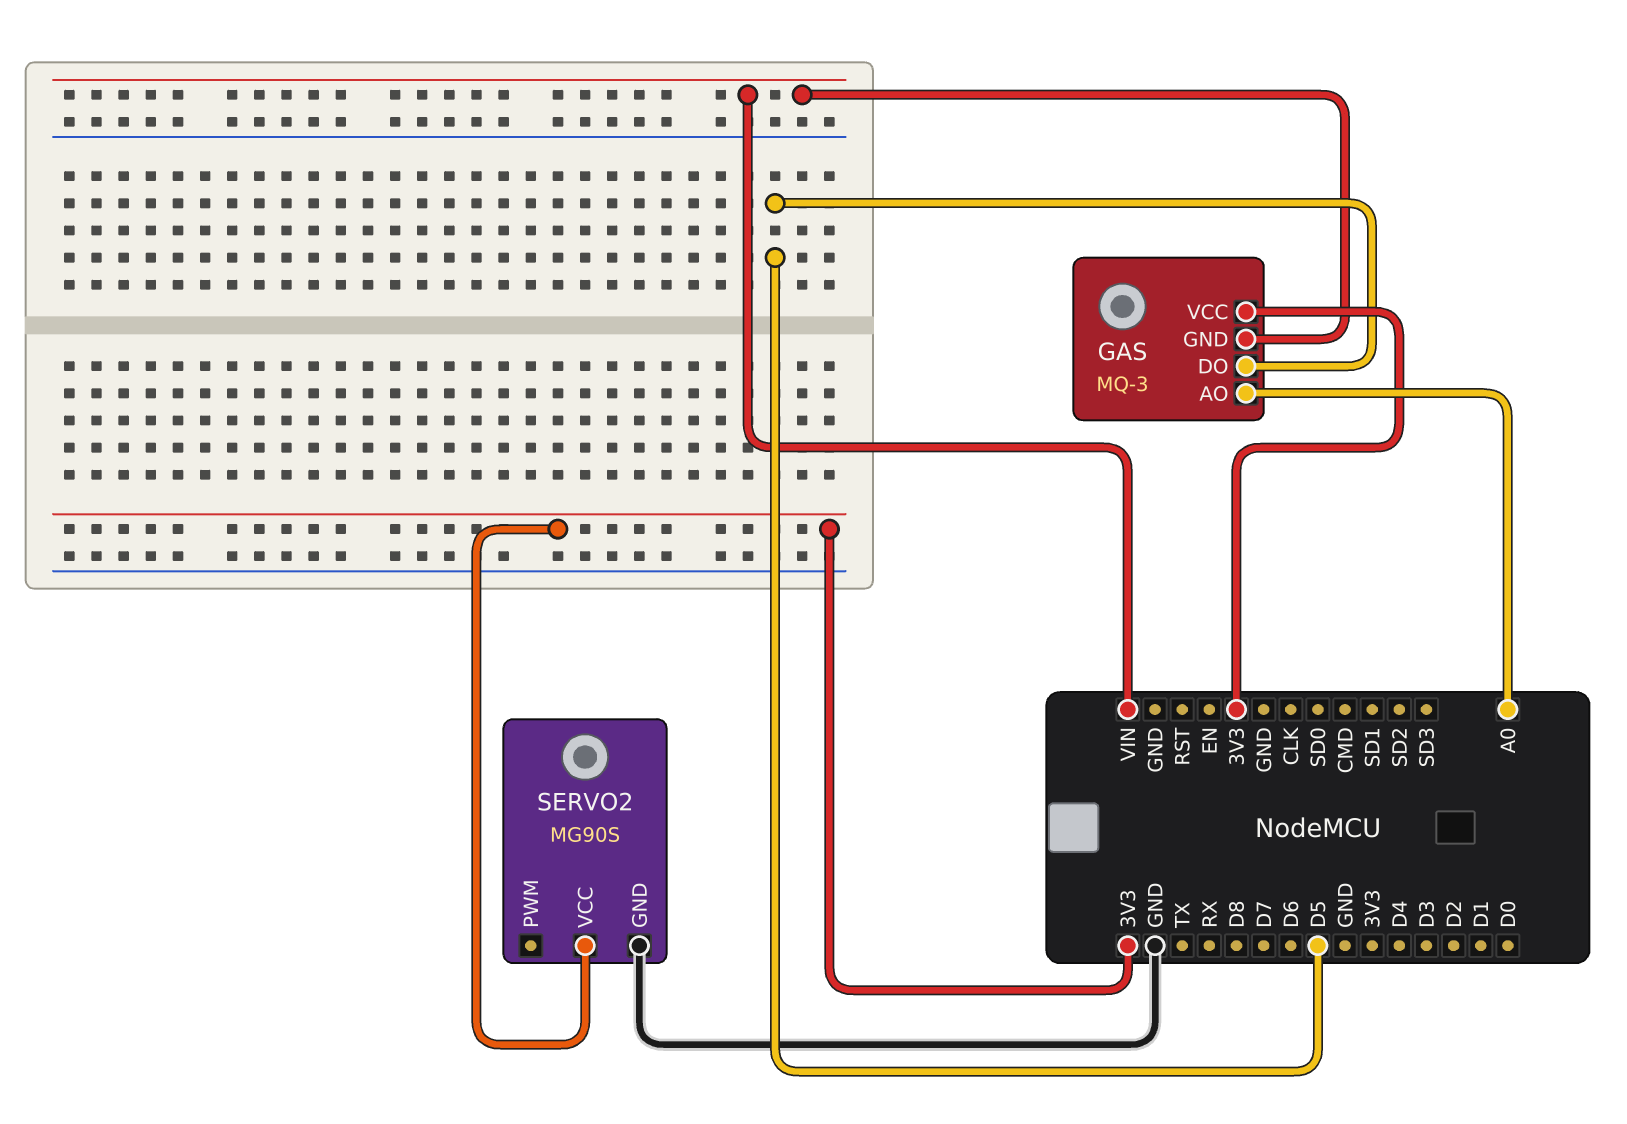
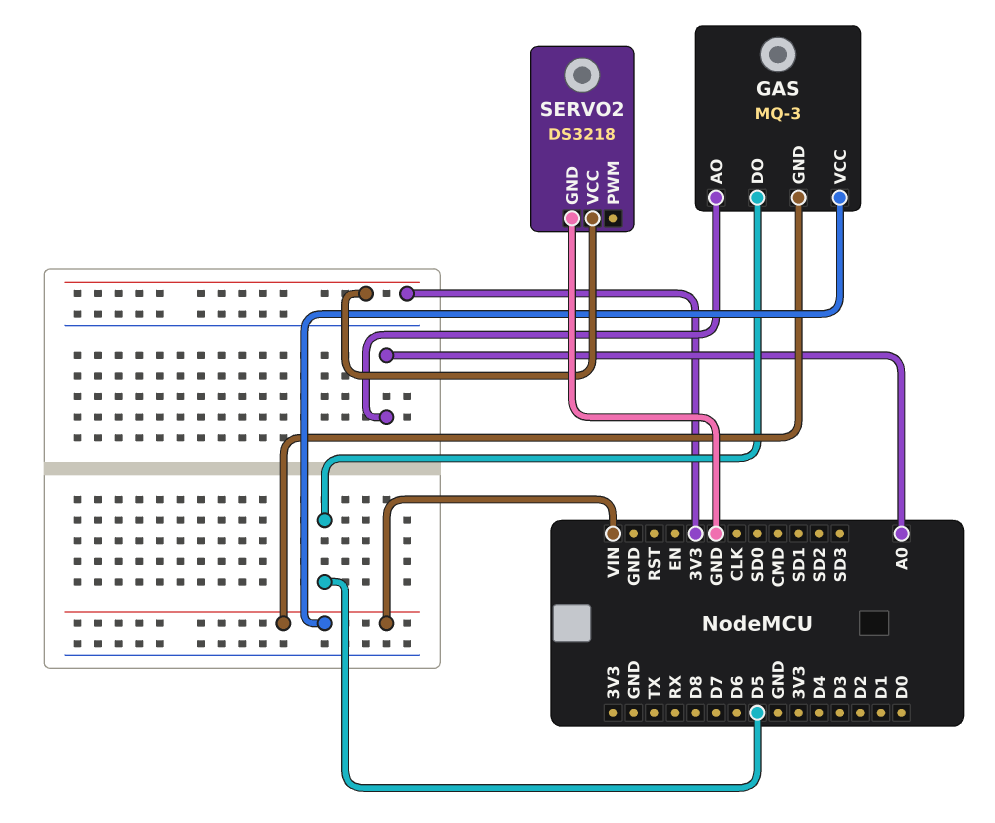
GAS pin VCC: 3V3 -> VIN
SERVO2: MG90S -> DS3218

